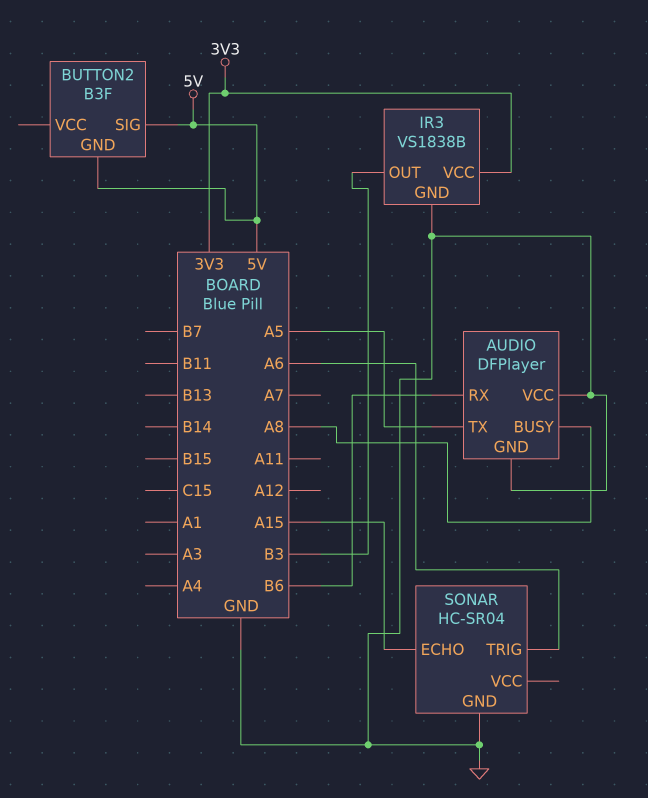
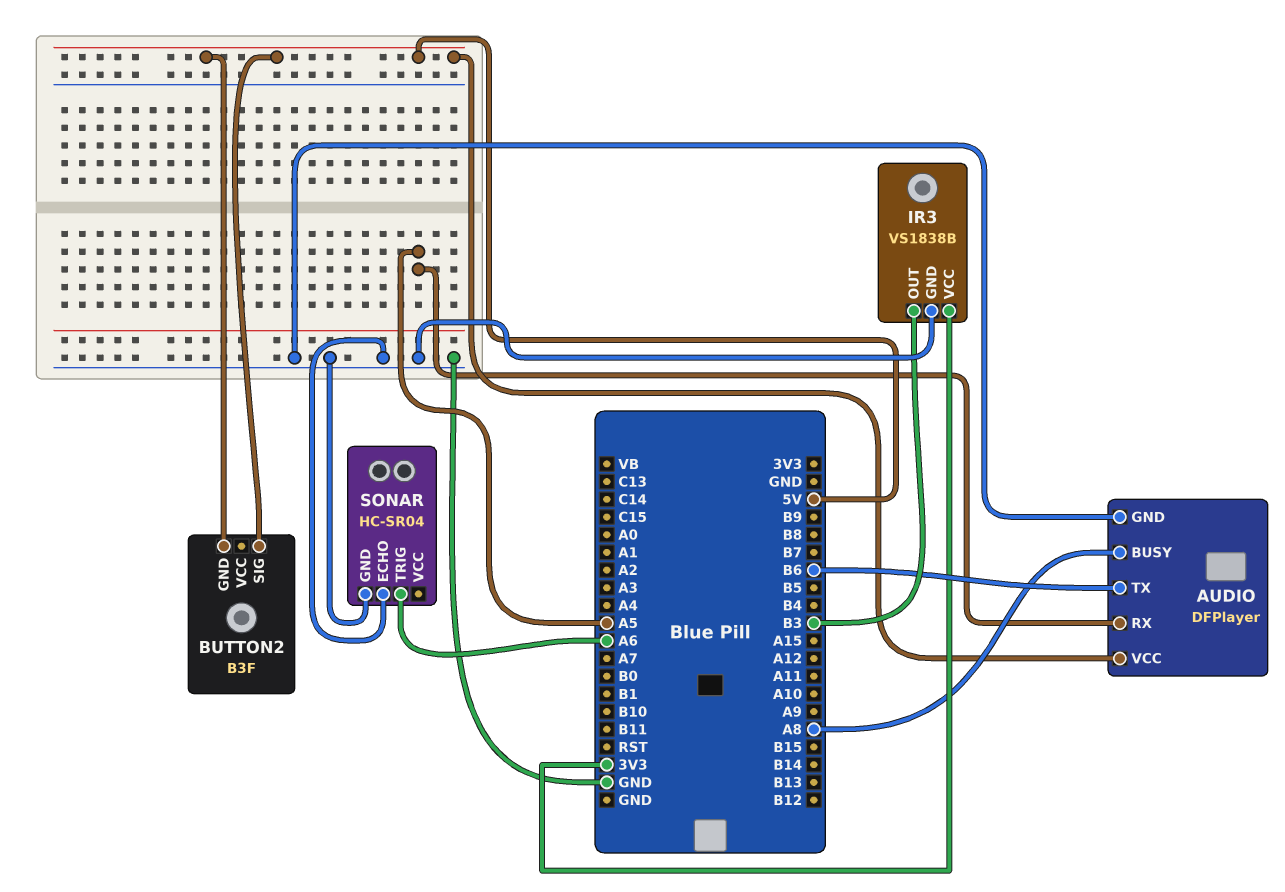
AUDIO pin RX: B6 -> A5
AUDIO pin TX: A5 -> B6
AUDIO pin VCC: GND -> 5V
SONAR pin ECHO: A15 -> GND

